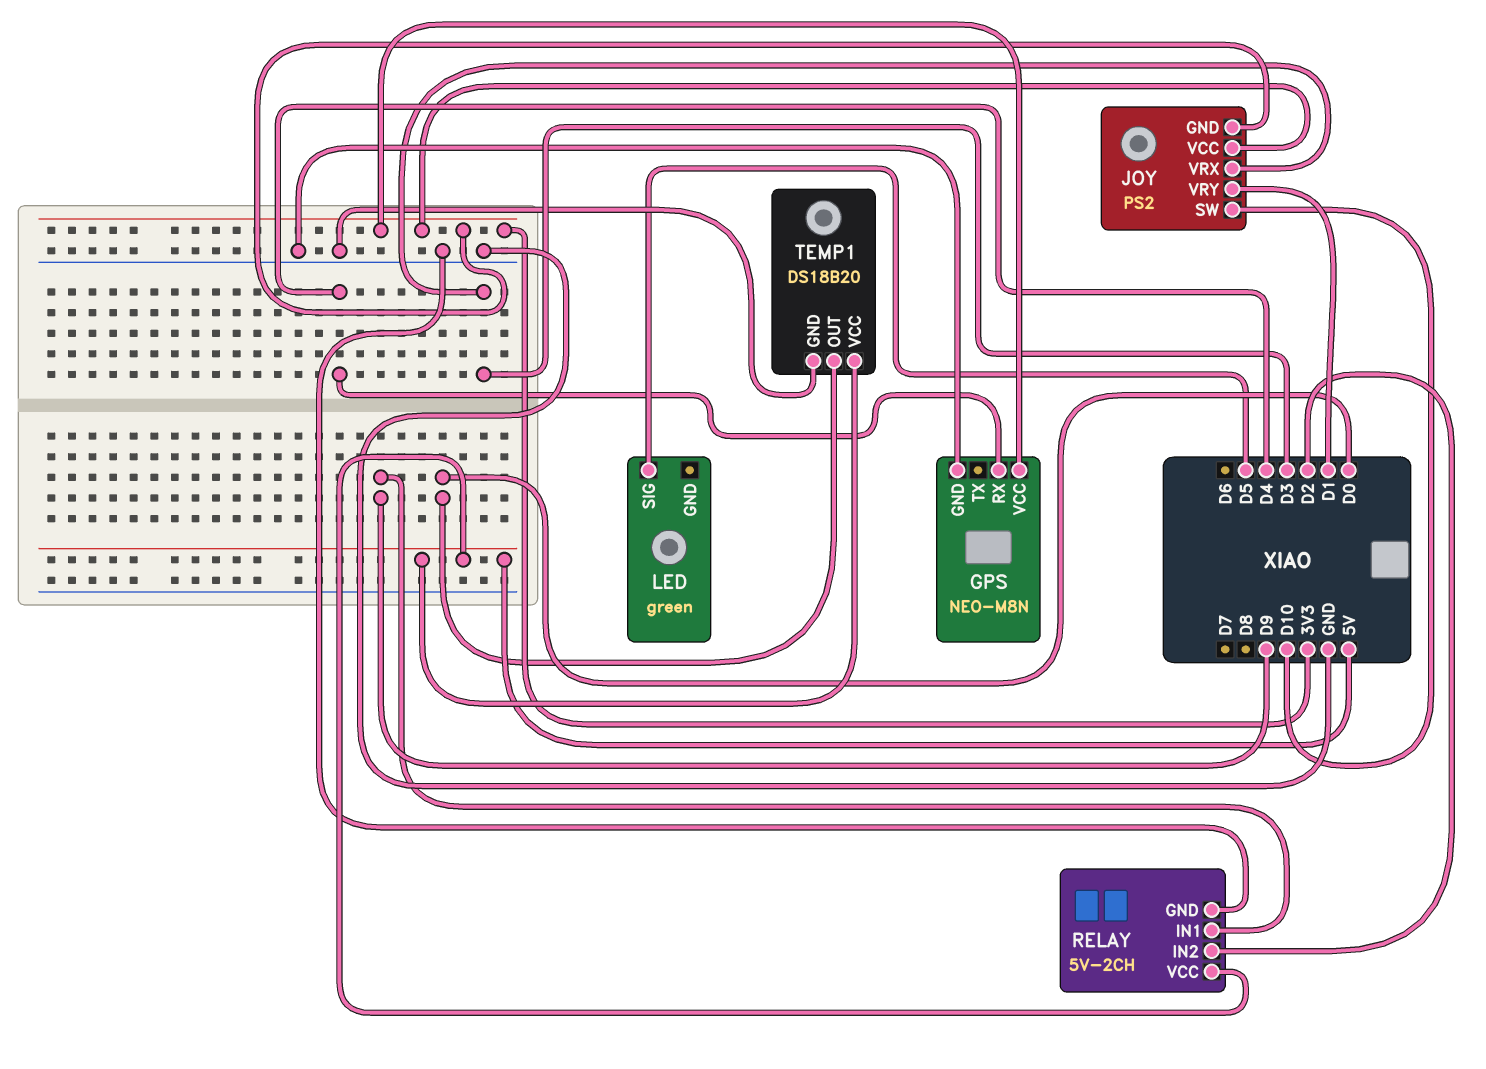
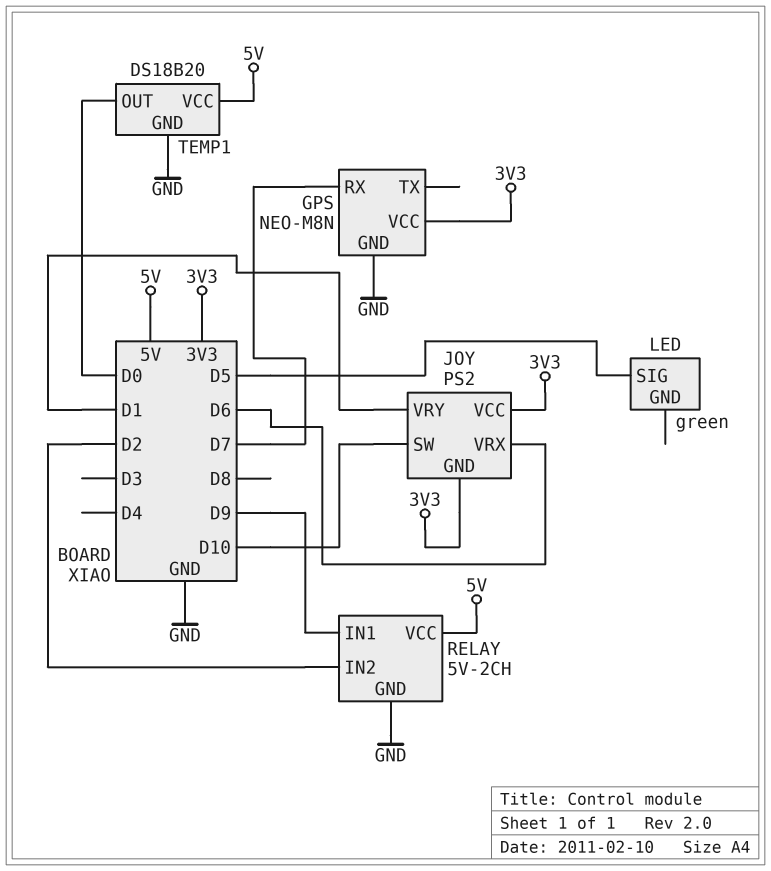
GPS pin RX: D4 -> D7
JOY pin VRX: D3 -> D6

